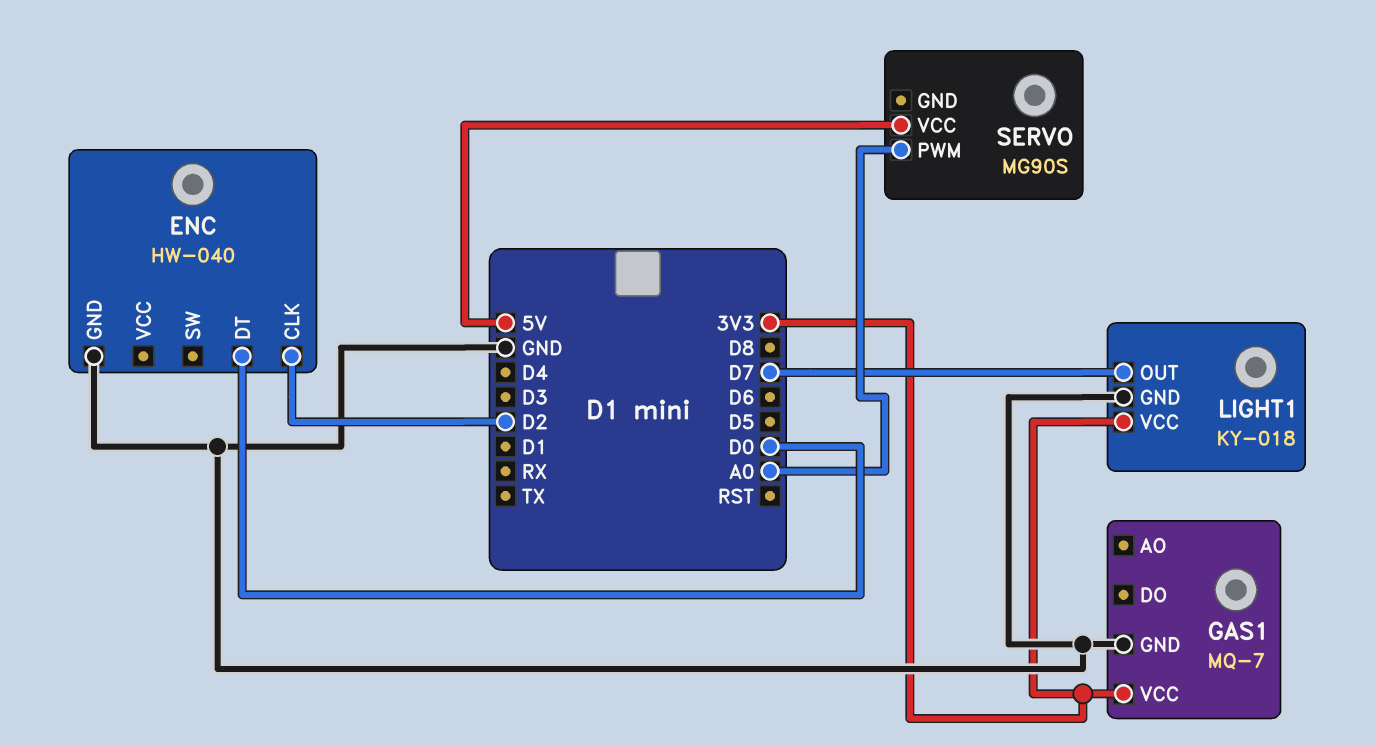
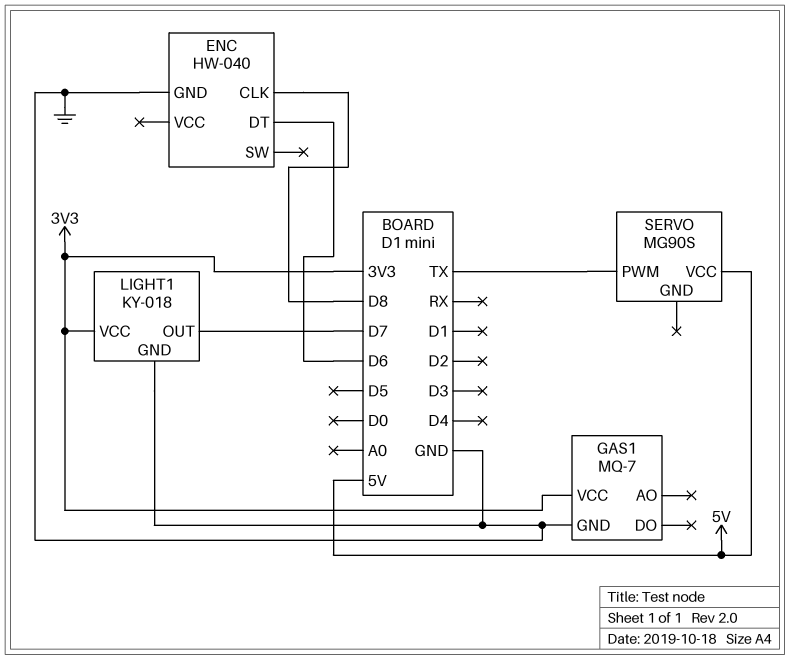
ENC pin CLK: D2 -> D8
ENC pin DT: D0 -> D6
SERVO pin PWM: A0 -> TX

